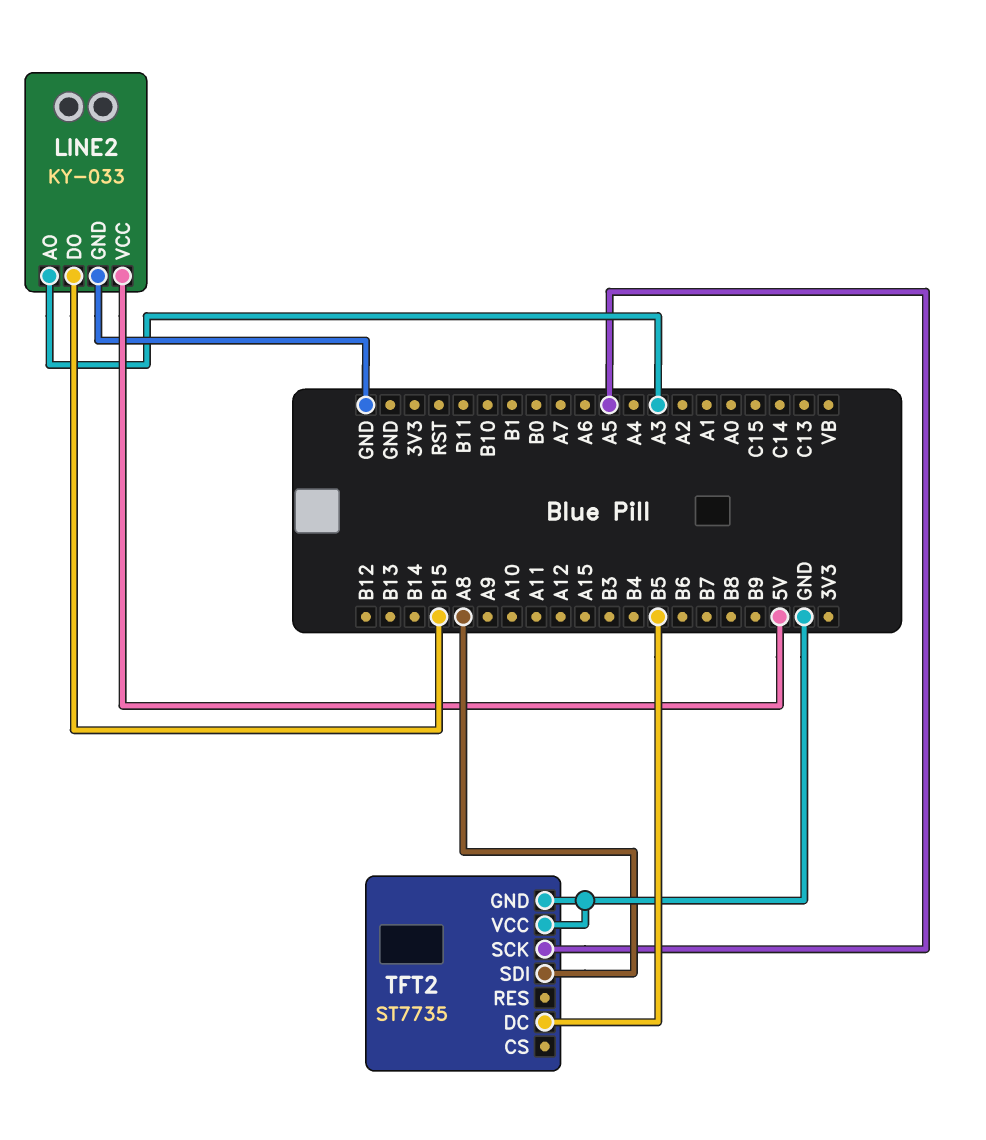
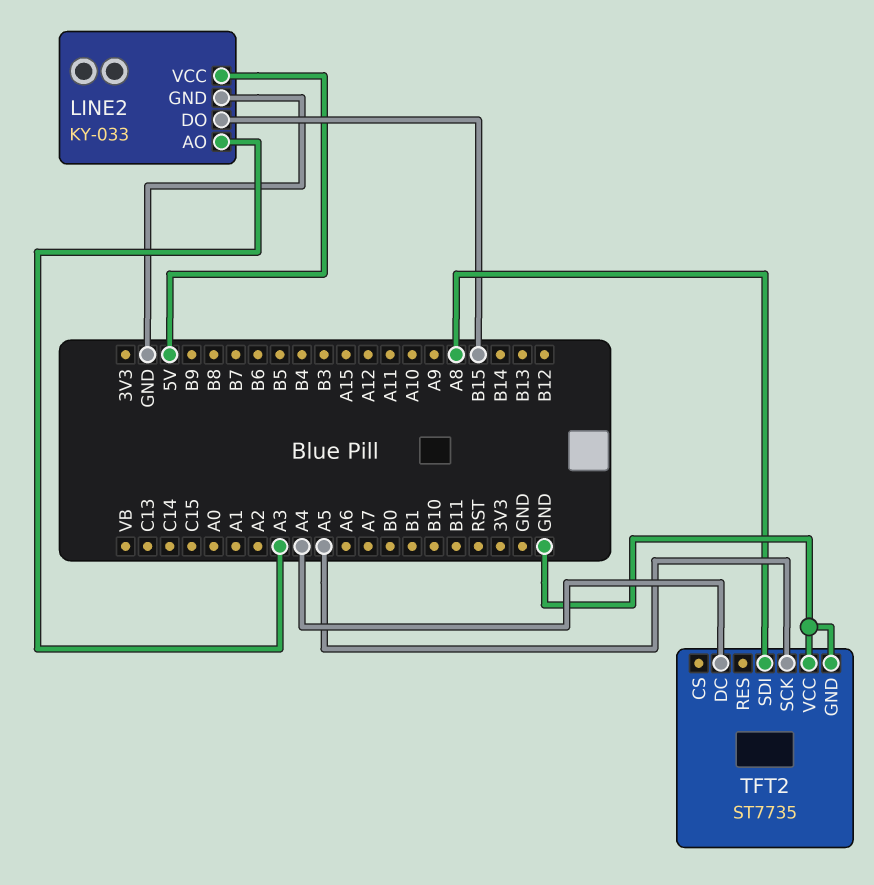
TFT2 pin DC: B5 -> A4

